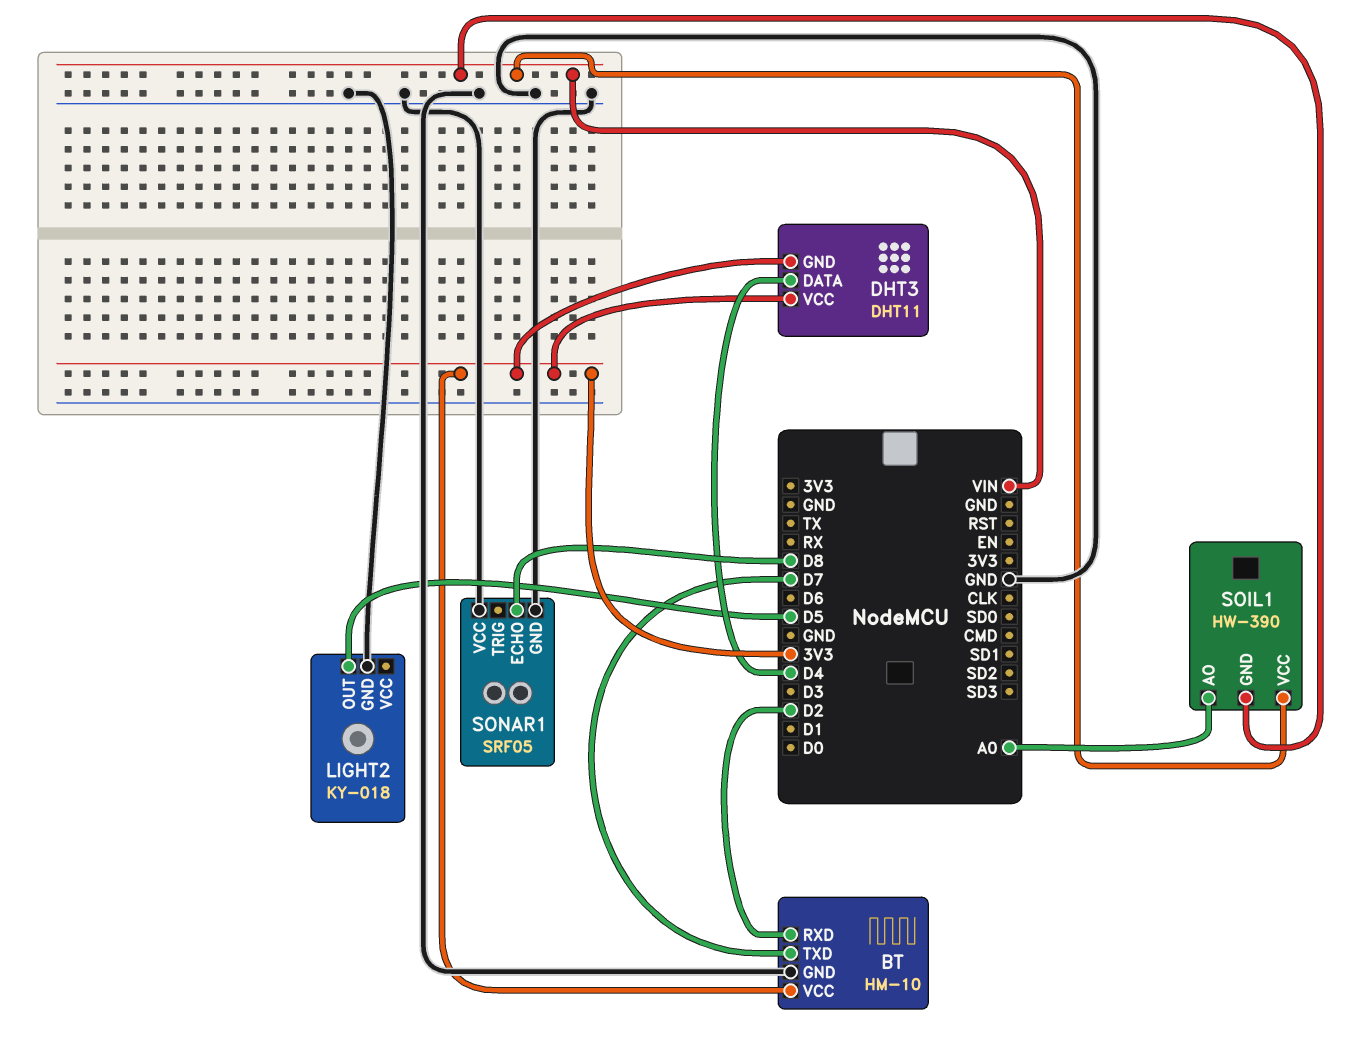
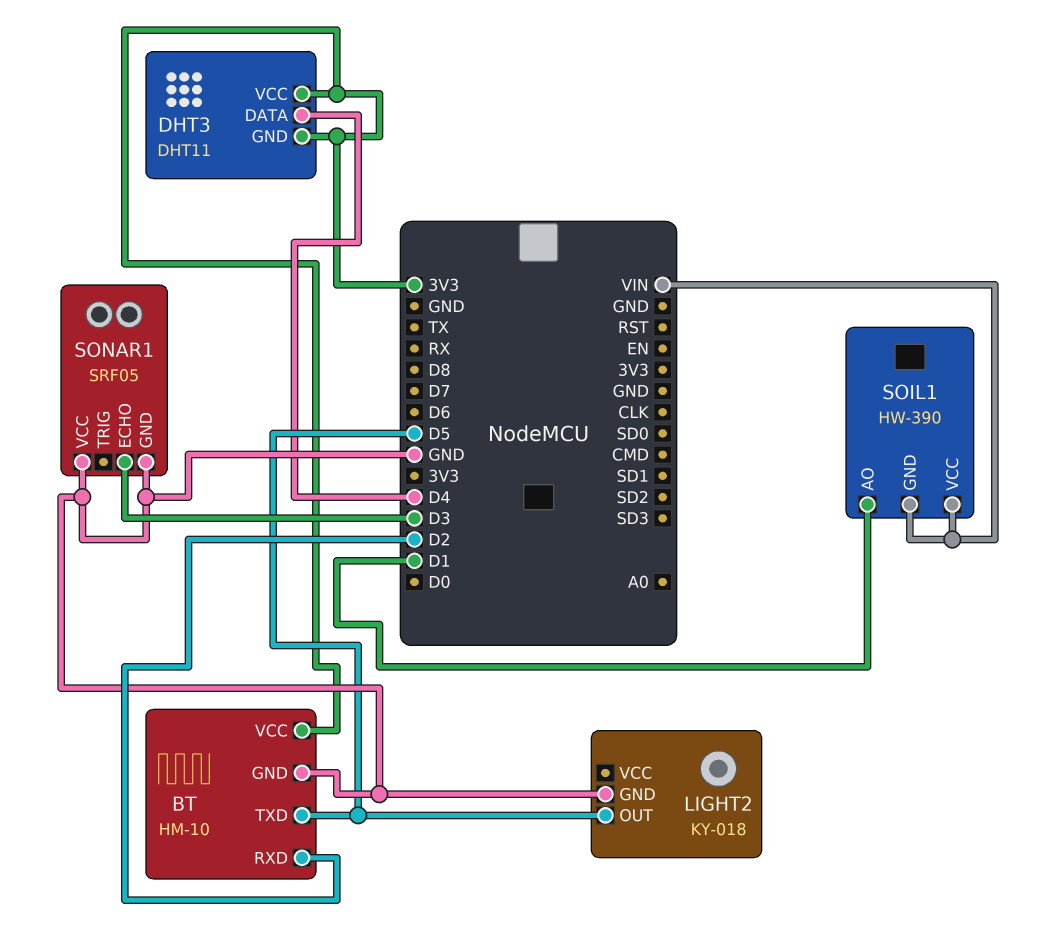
BT pin TXD: D7 -> D5
SOIL1 pin AO: A0 -> D1
SONAR1 pin ECHO: D8 -> D3

